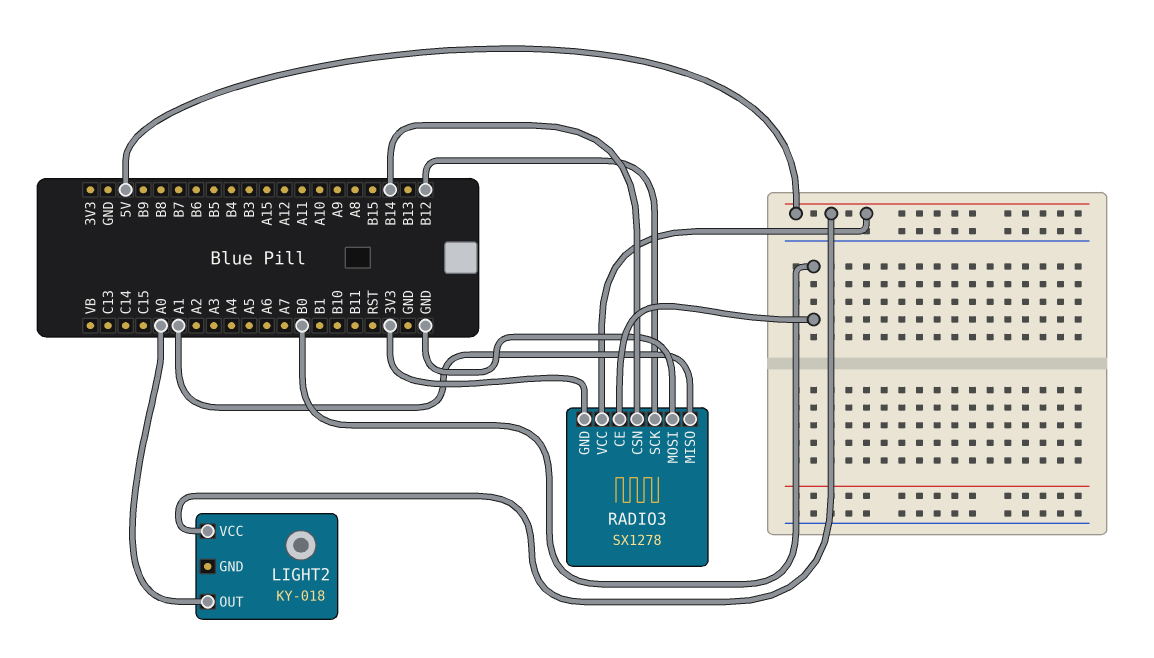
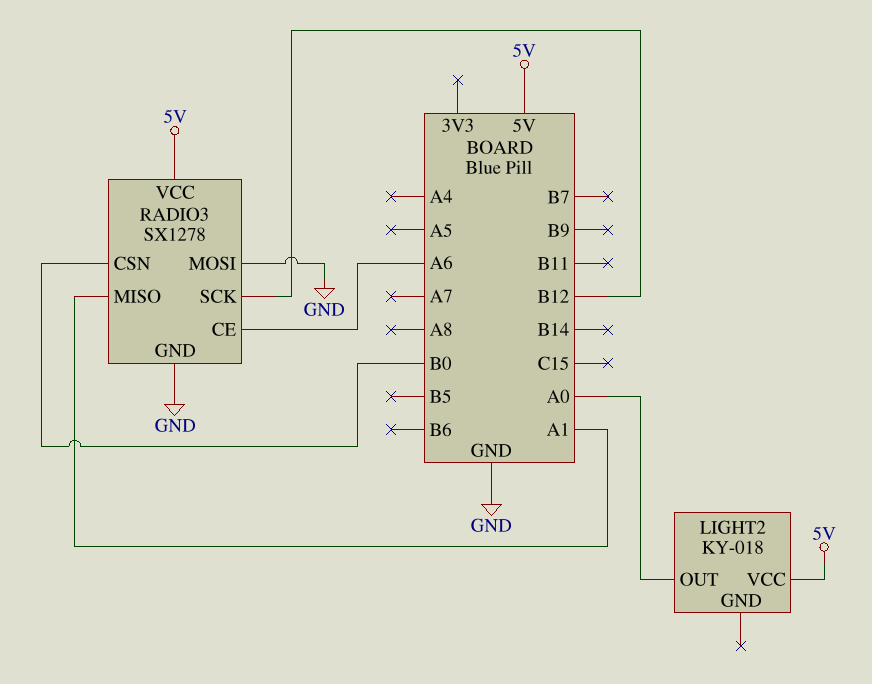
RADIO3 pin CE: B0 -> A6
RADIO3 pin CSN: B14 -> B0
RADIO3 pin GND: 3V3 -> GND

